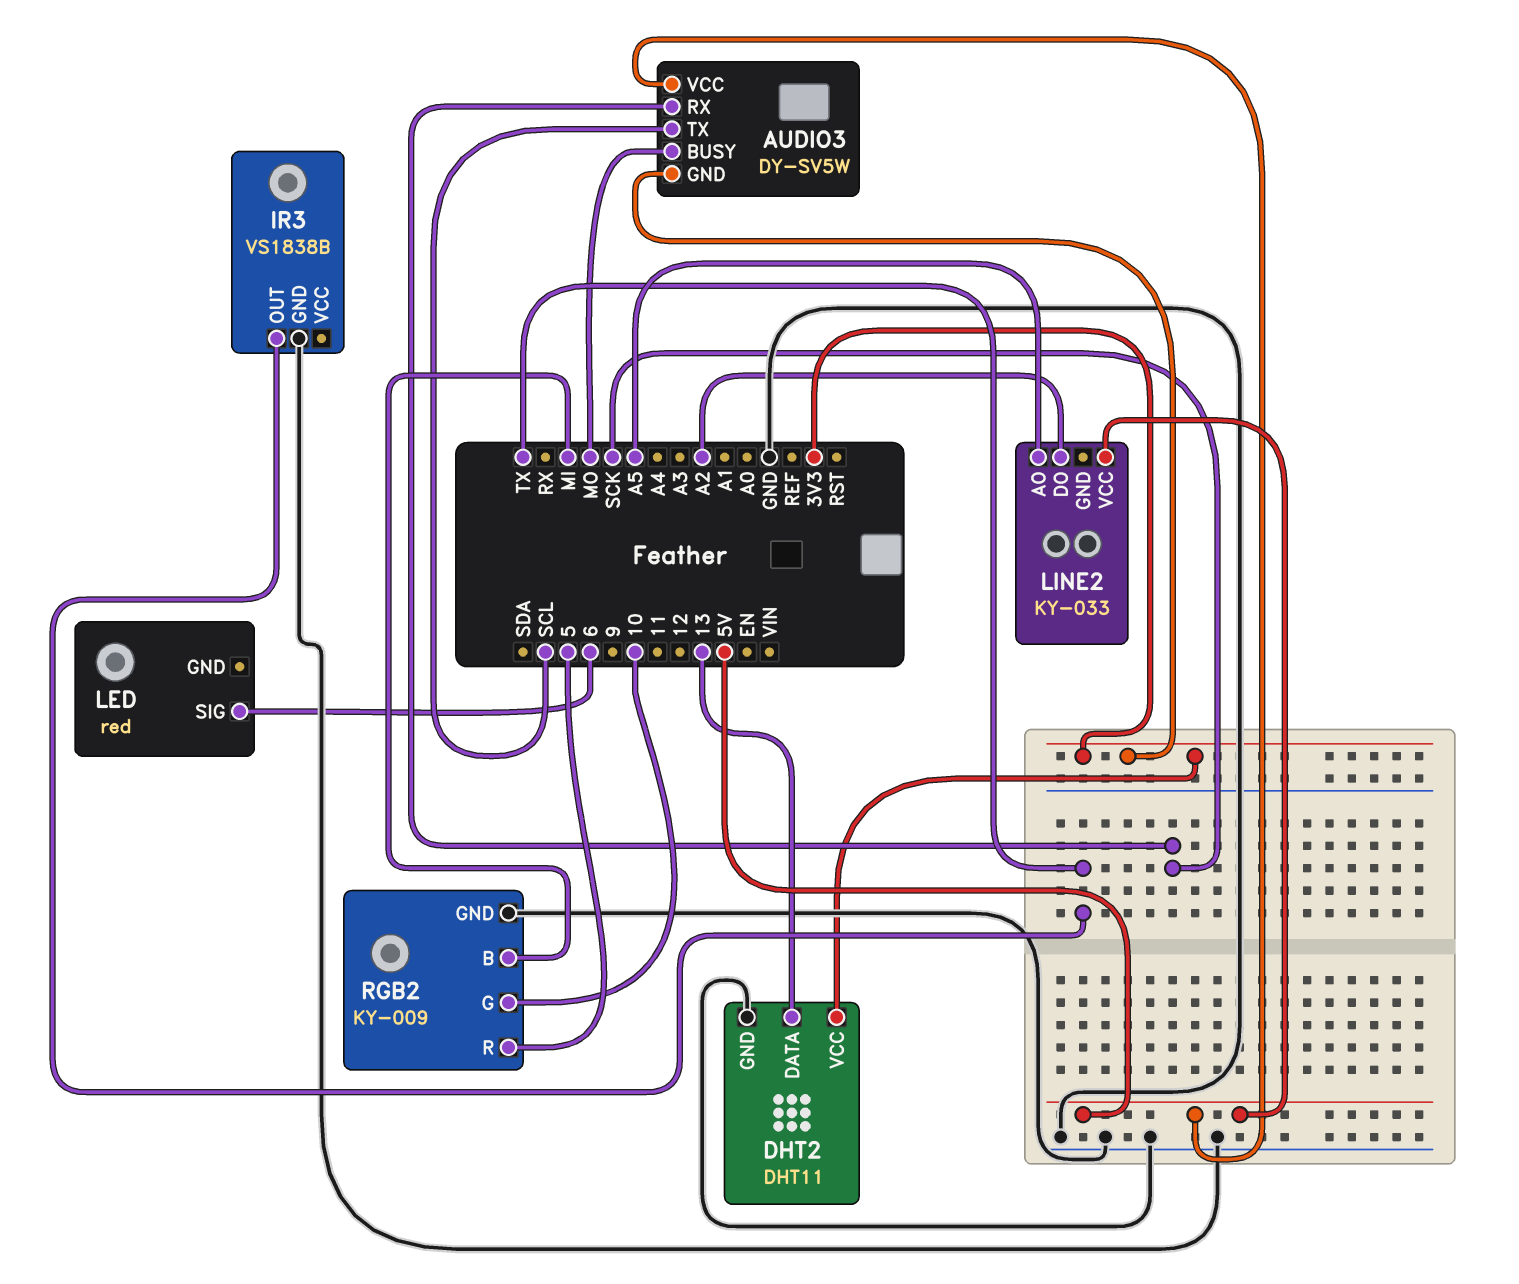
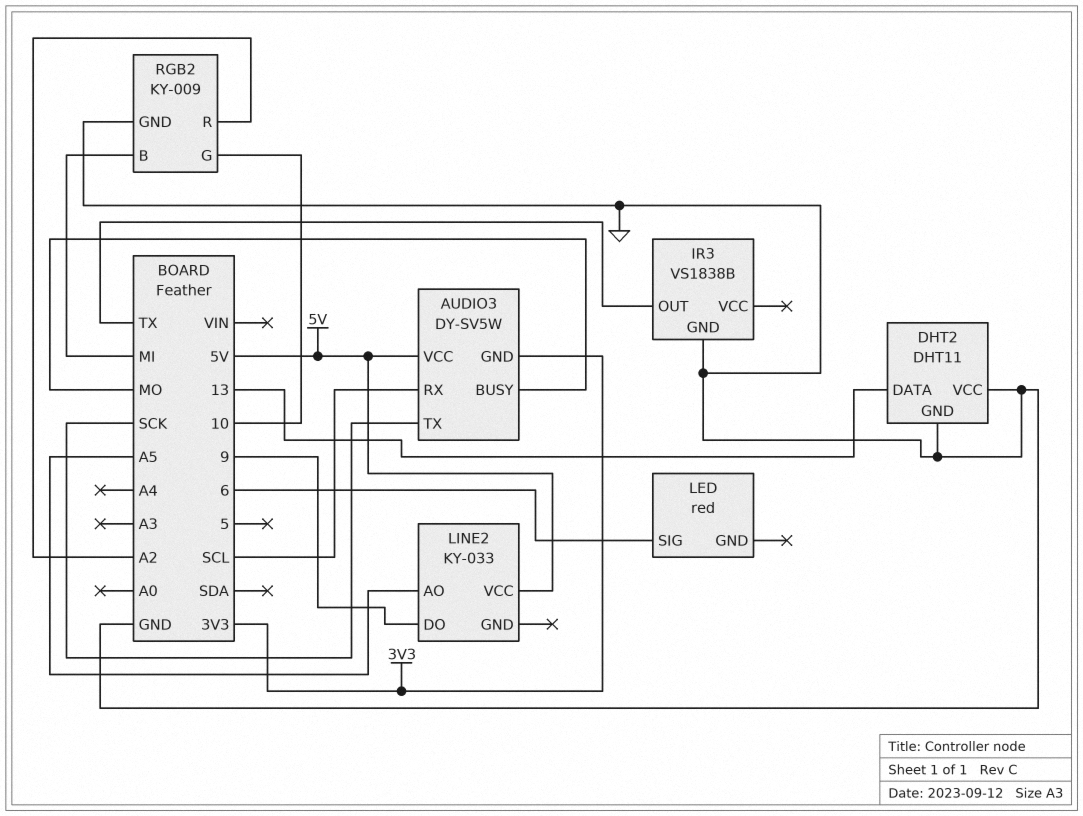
AUDIO3 pin RX: SCK -> SCL
AUDIO3 pin TX: SCL -> SCK
DHT2 pin VCC: 3V3 -> GND
LINE2 pin DO: A2 -> 9
RGB2 pin R: 5 -> A2

